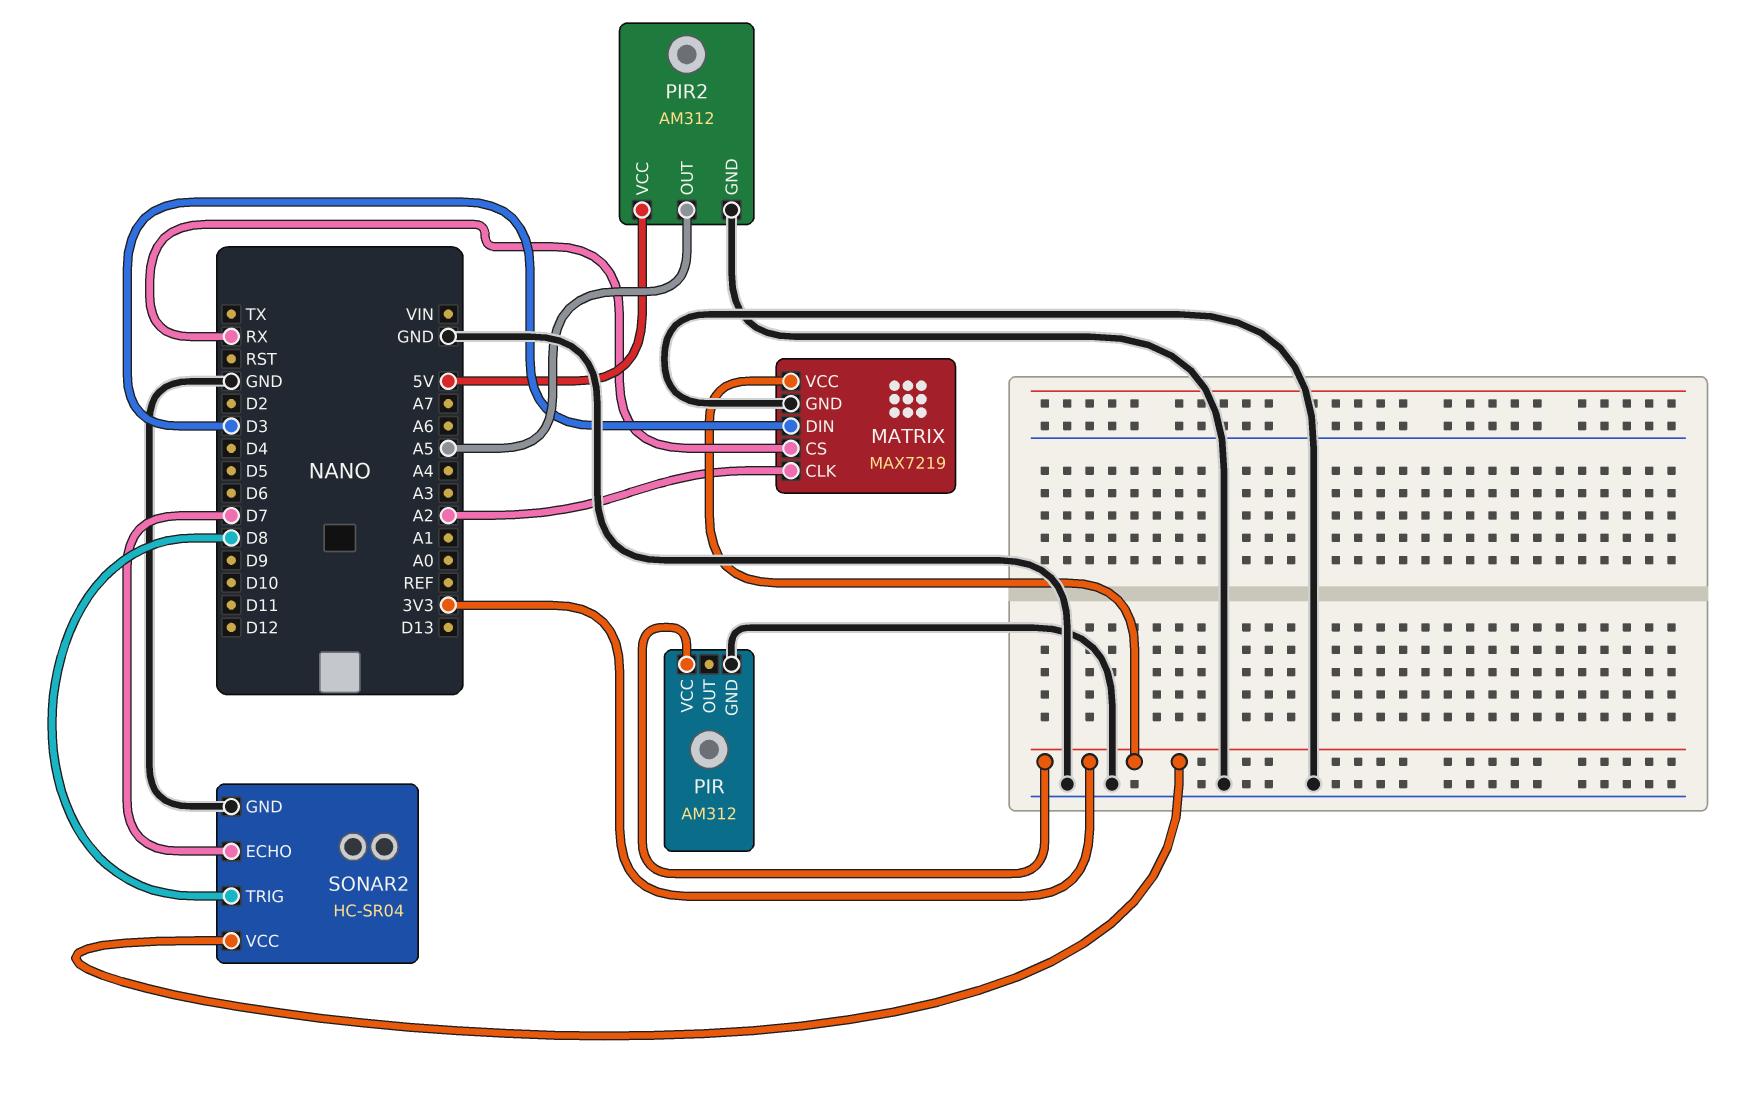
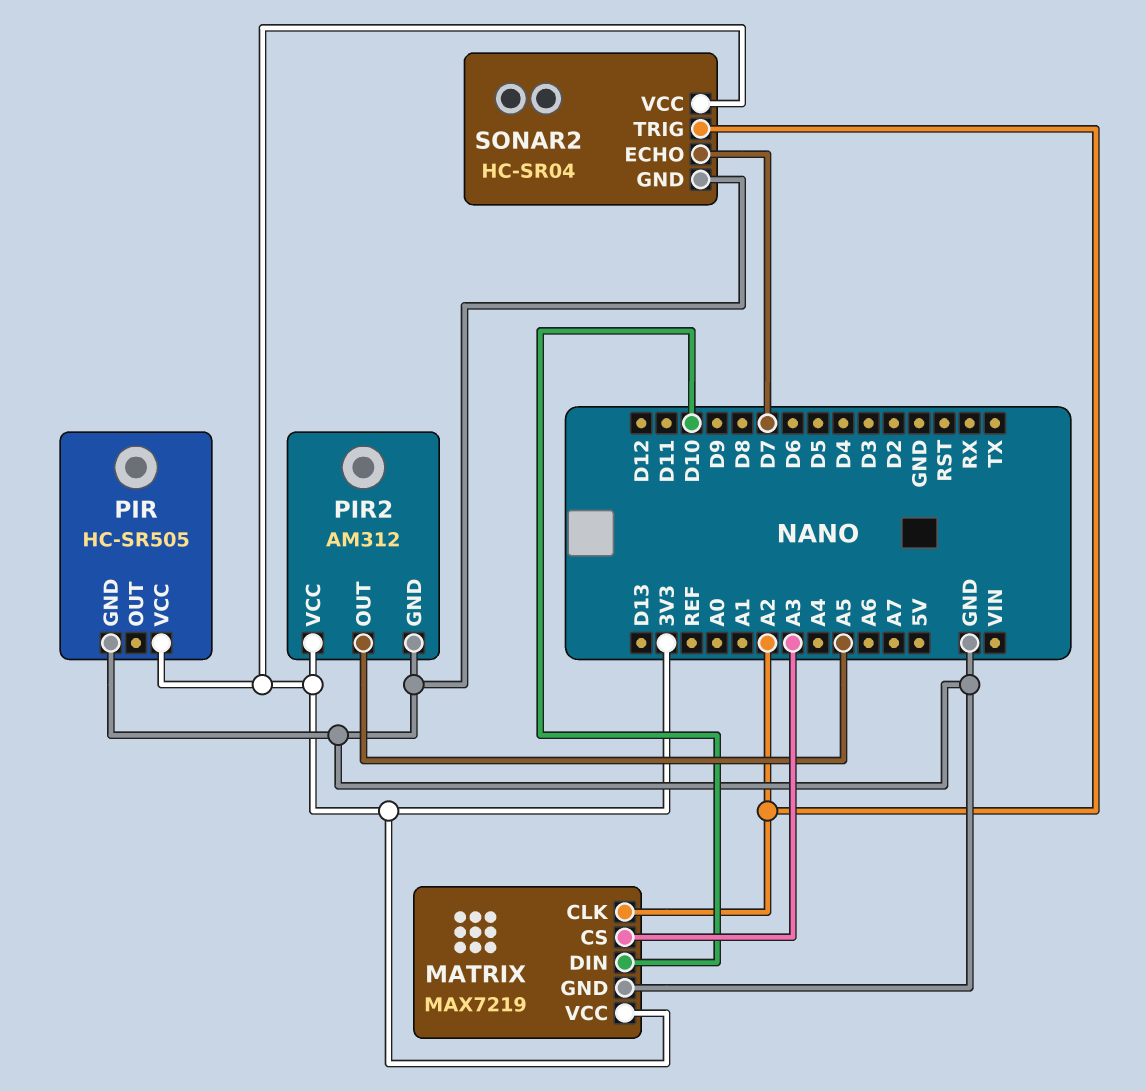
MATRIX pin CS: RX -> A3
MATRIX pin DIN: D3 -> D10
PIR: AM312 -> HC-SR505
PIR2 pin VCC: 5V -> 3V3
SONAR2 pin TRIG: D8 -> A2

